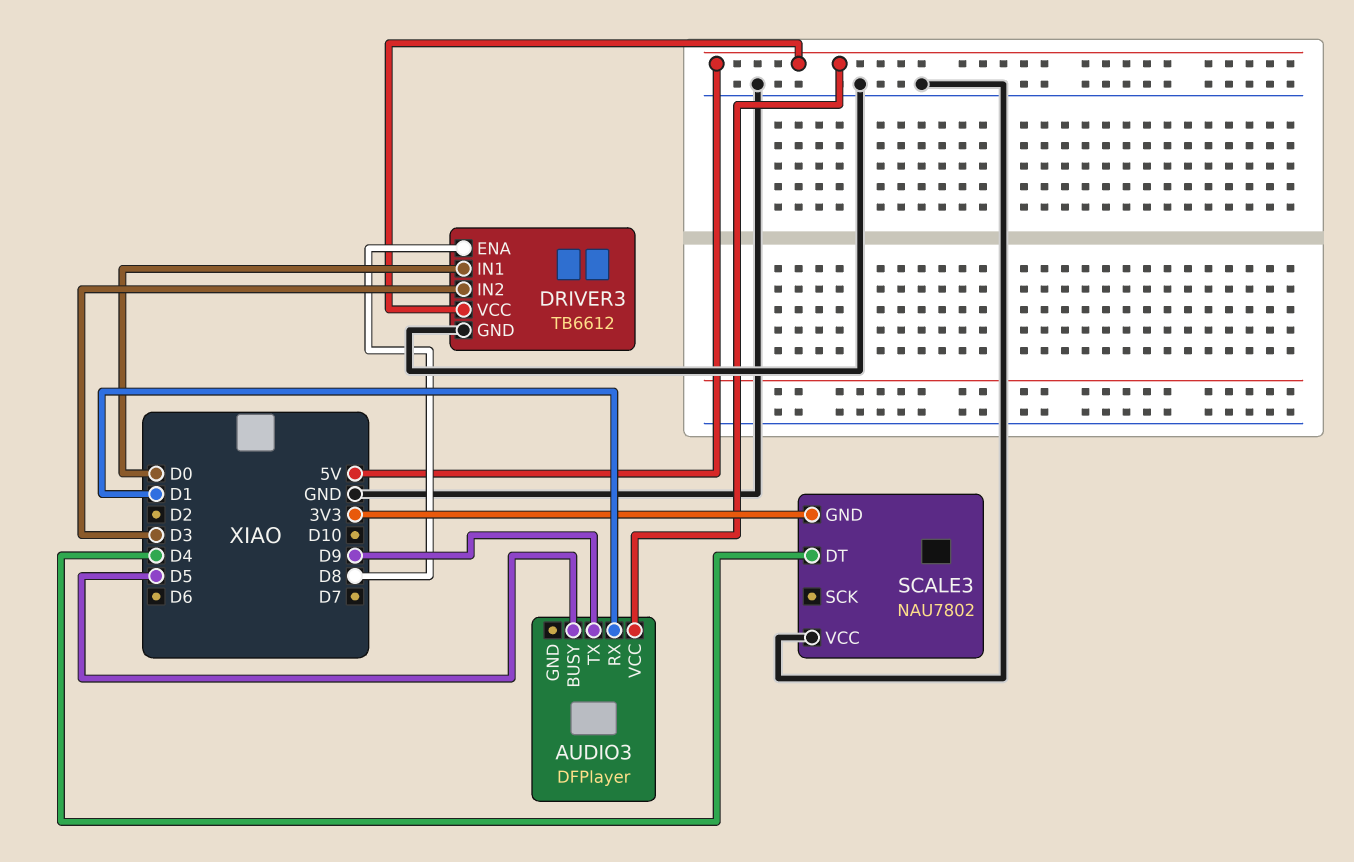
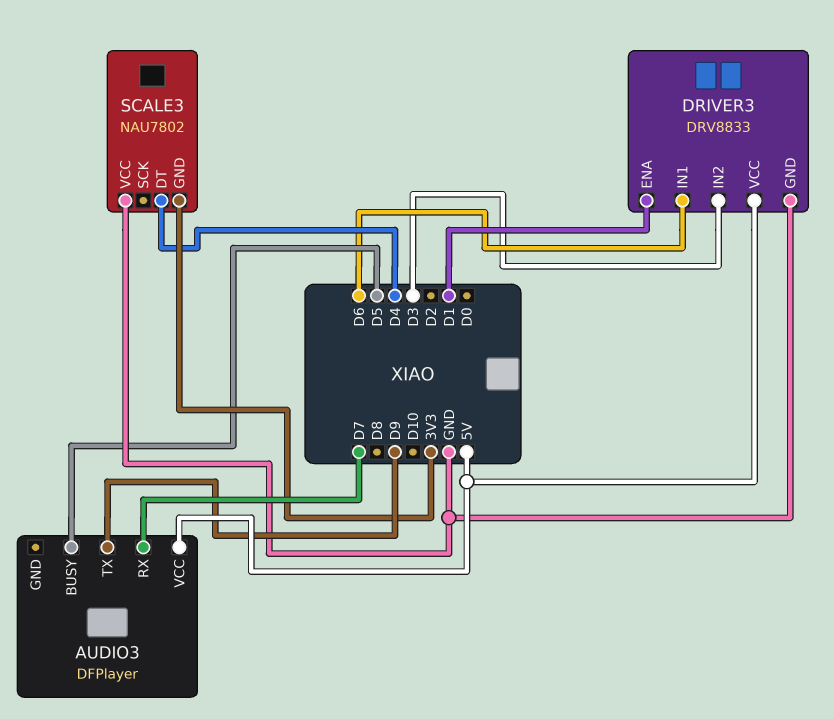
AUDIO3 pin RX: D1 -> D7
DRIVER3: TB6612 -> DRV8833
DRIVER3 pin ENA: D8 -> D1
DRIVER3 pin IN1: D0 -> D6

